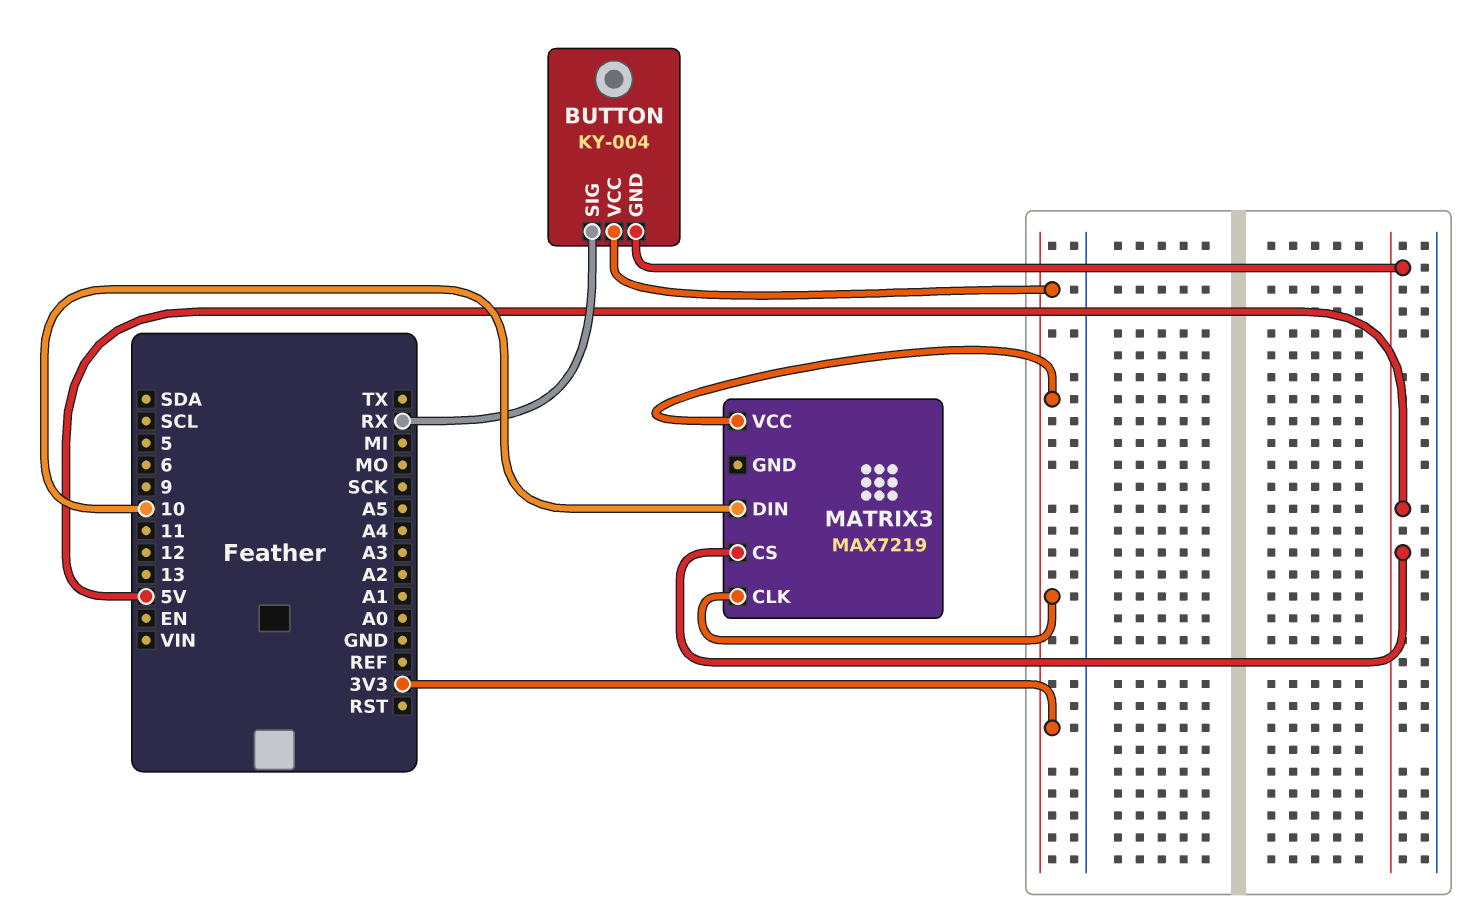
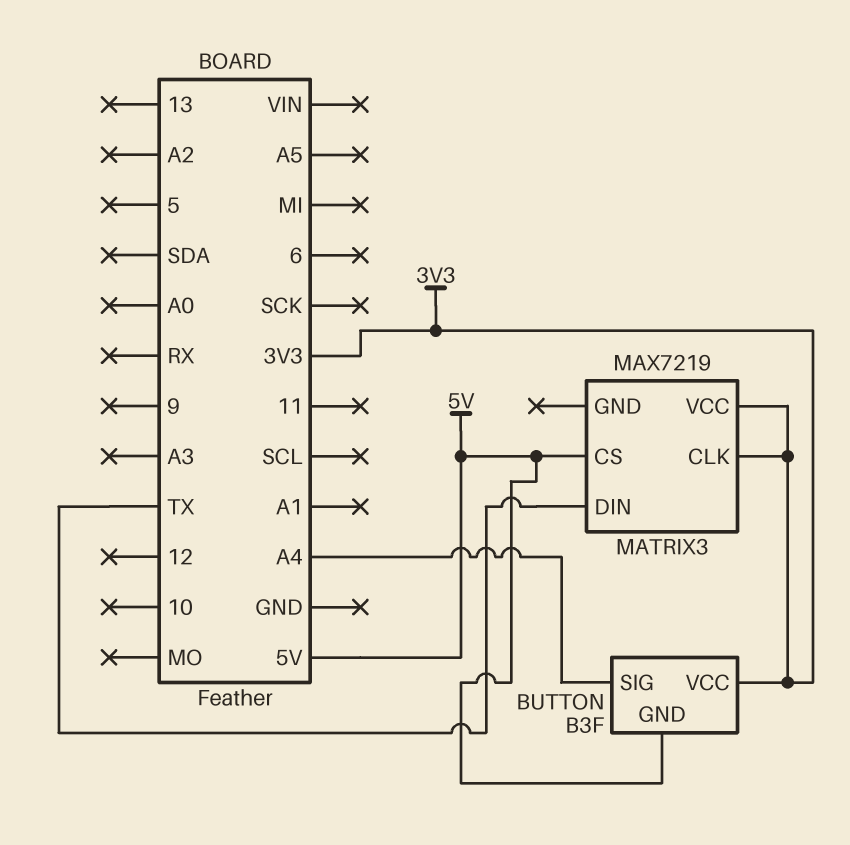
BUTTON: KY-004 -> B3F
BUTTON pin SIG: RX -> A4
MATRIX3 pin DIN: 10 -> TX

